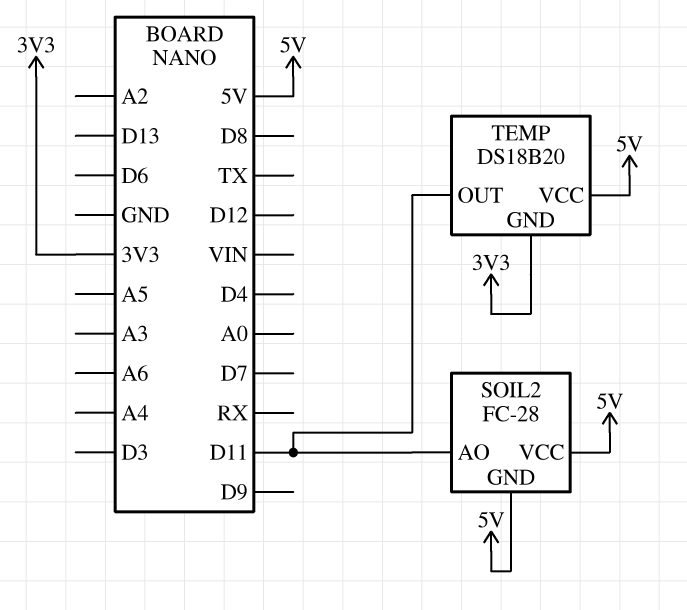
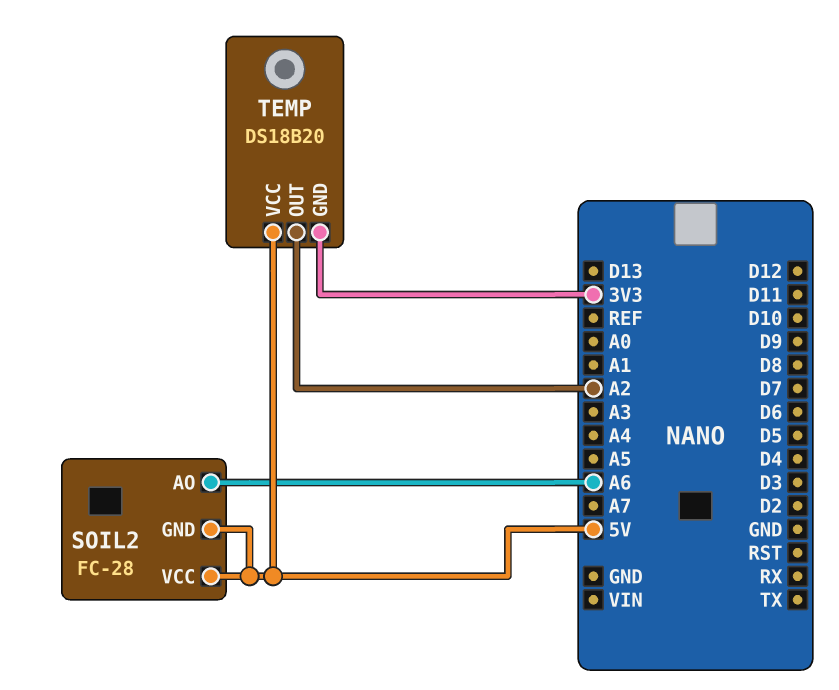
SOIL2 pin AO: D11 -> A6
TEMP pin OUT: D11 -> A2

